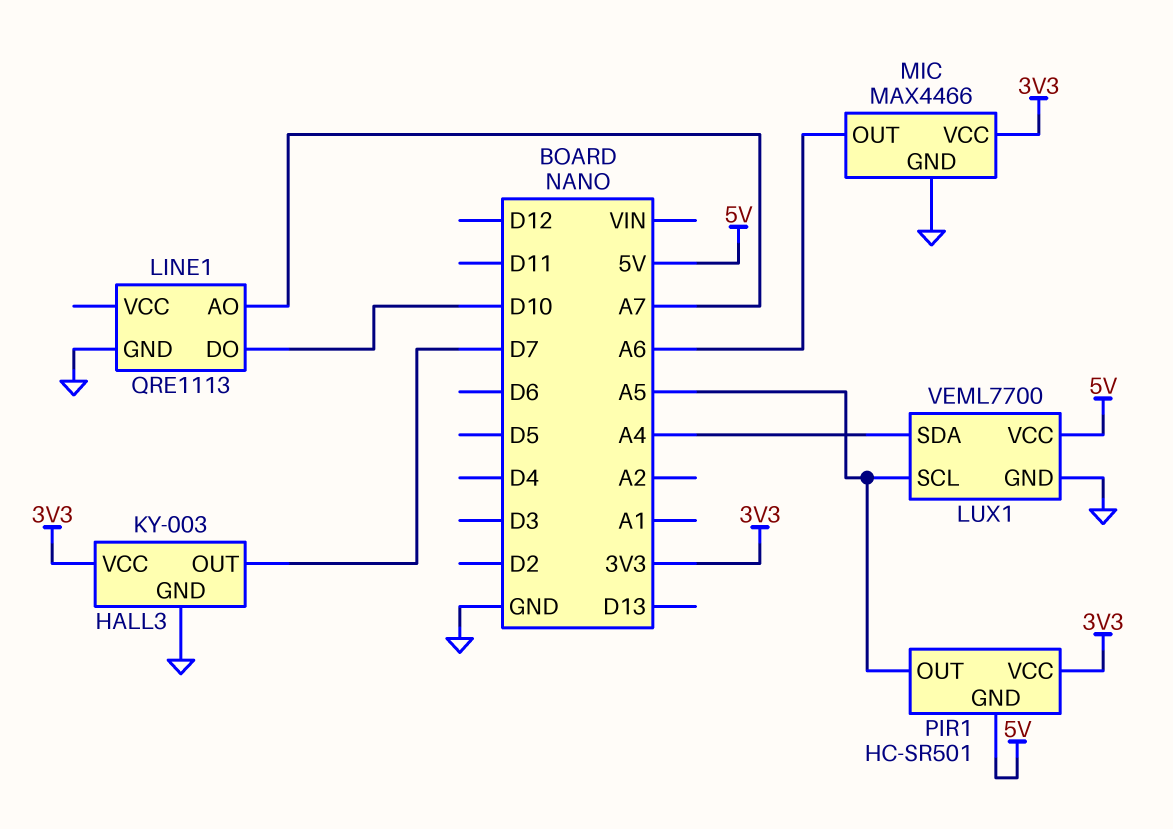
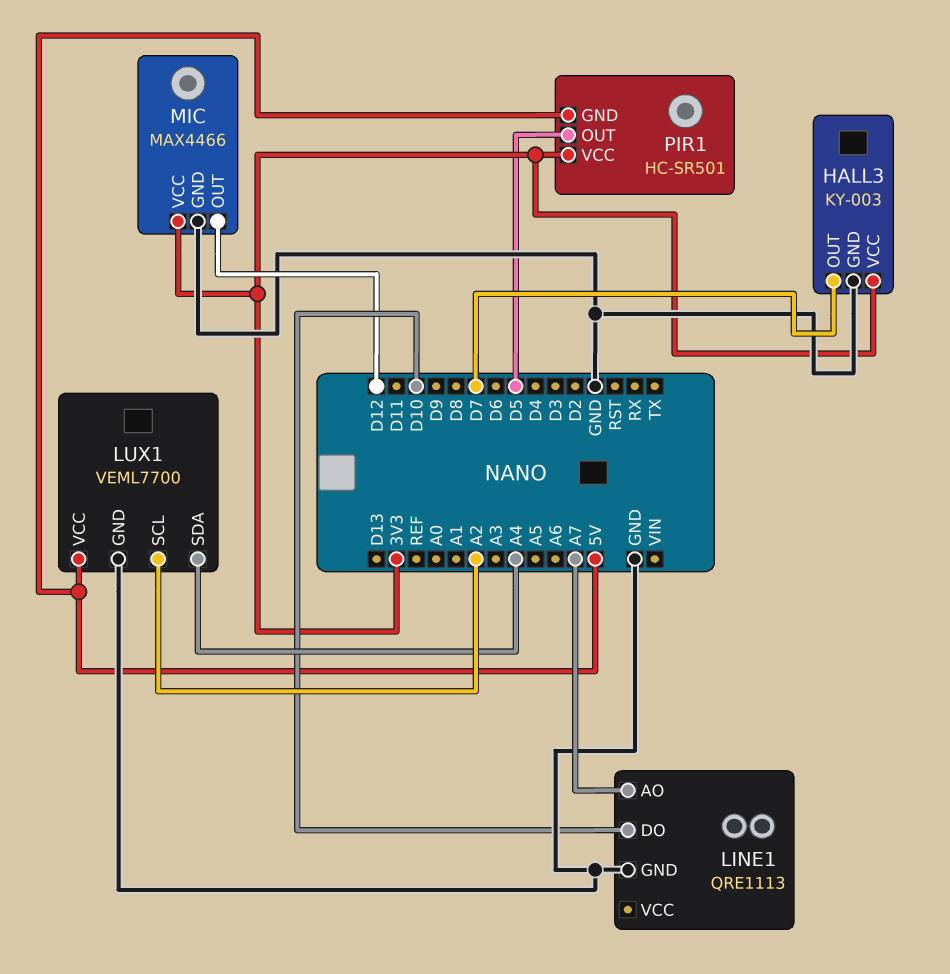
LUX1 pin SCL: A5 -> A2
MIC pin OUT: A6 -> D12
PIR1 pin OUT: A5 -> D5

